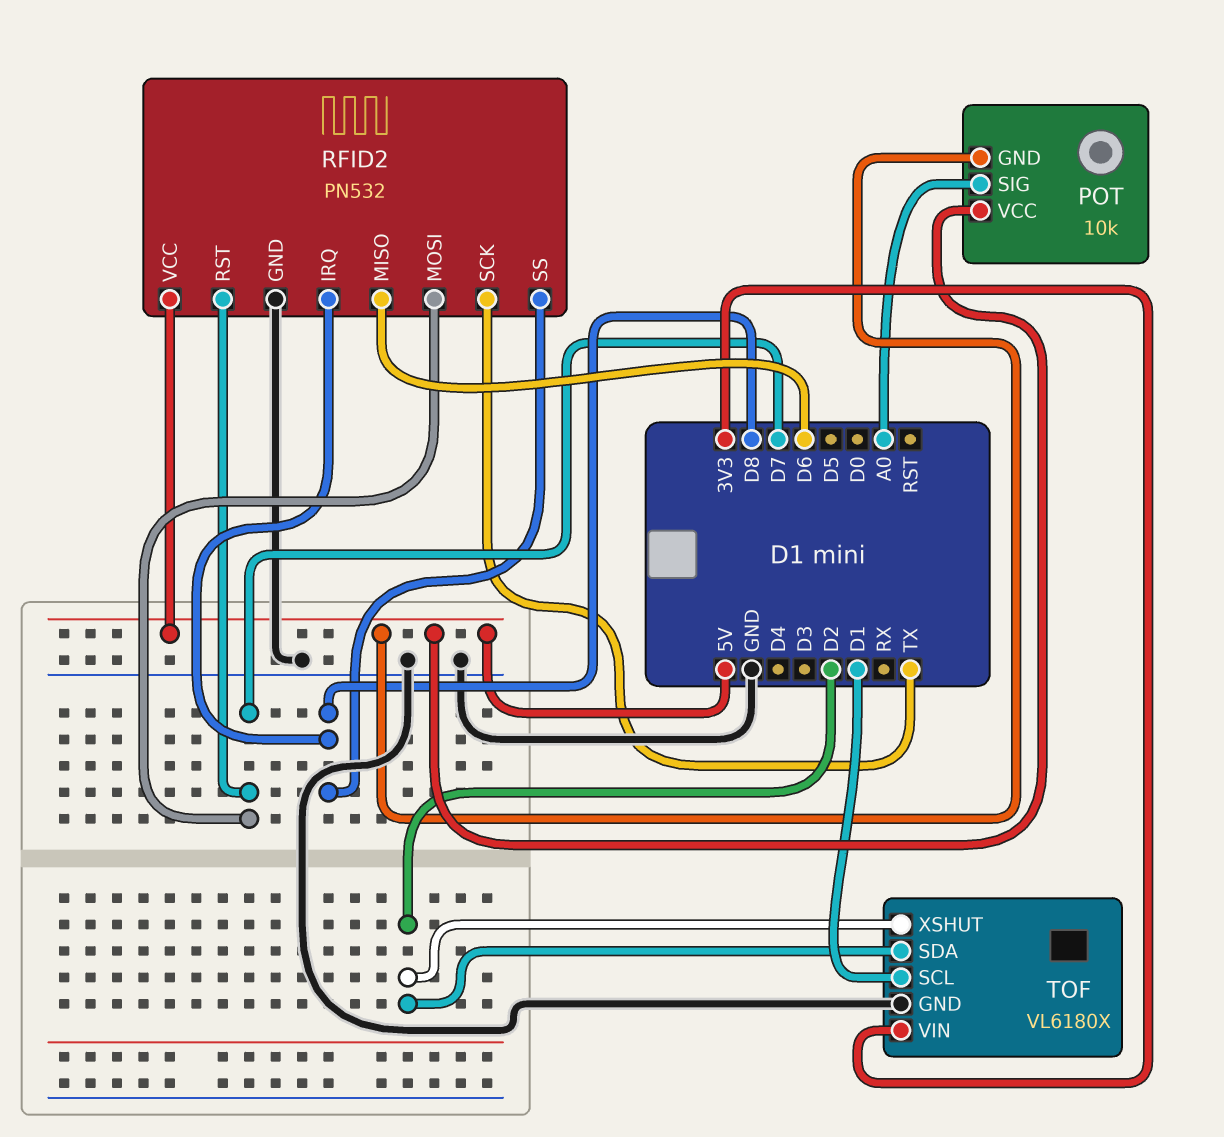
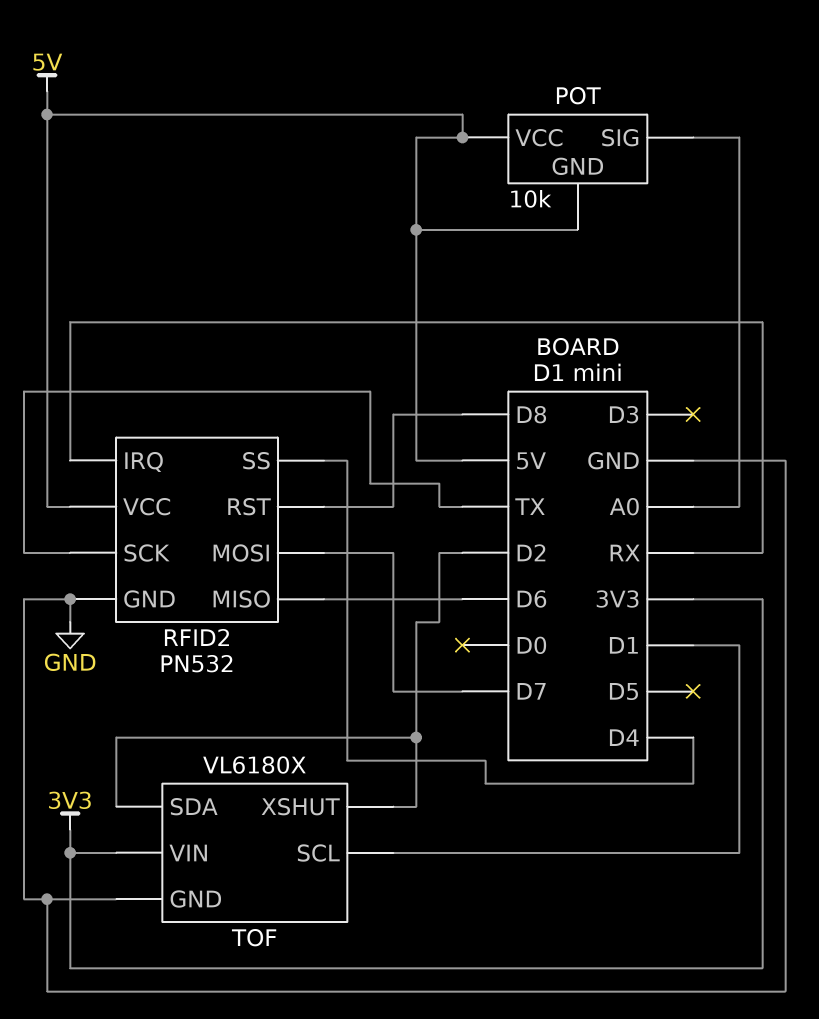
RFID2 pin IRQ: D8 -> RX
RFID2 pin RST: D7 -> D8
RFID2 pin SS: D8 -> D4

